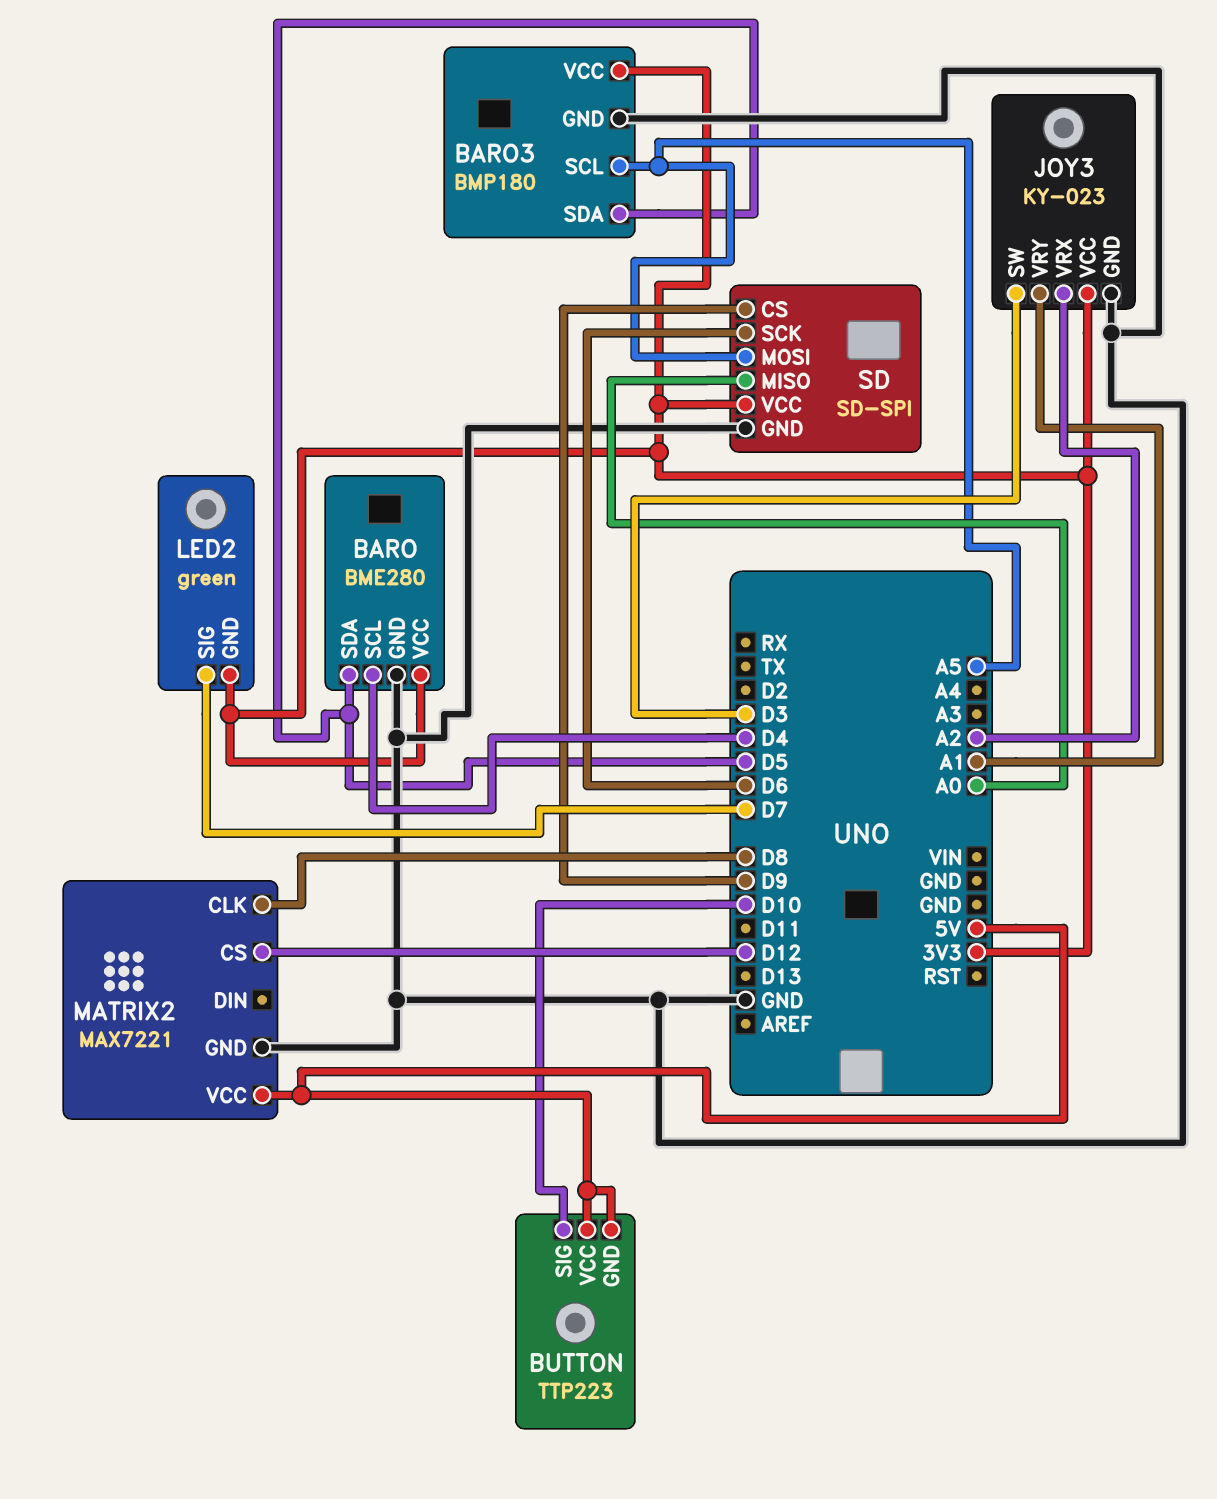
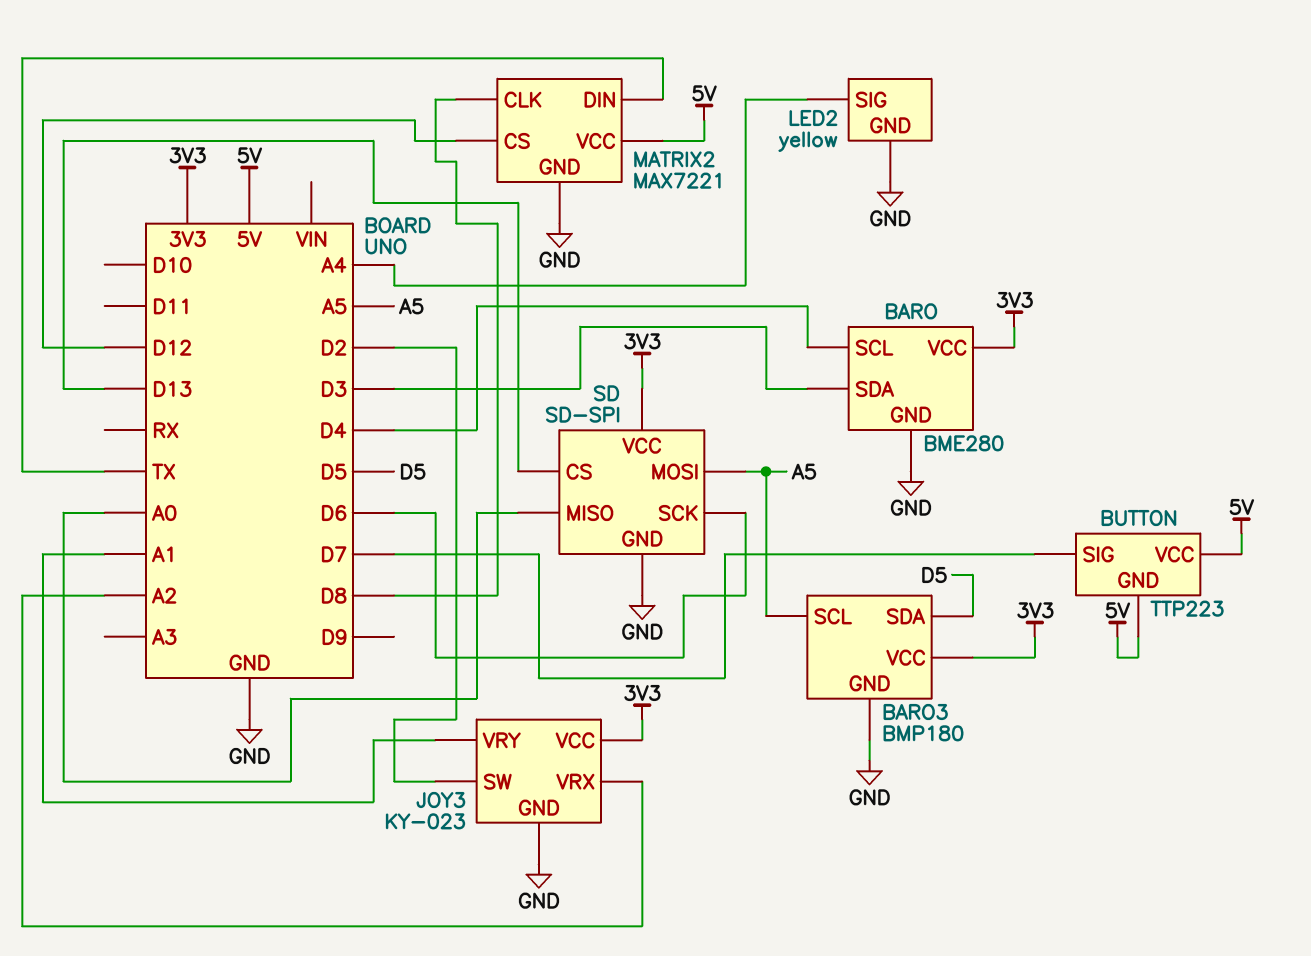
BARO pin SDA: D5 -> D3
BUTTON pin SIG: D10 -> D7
JOY3 pin SW: D3 -> D2
LED2: green -> yellow
LED2 pin GND: 3V3 -> GND
LED2 pin SIG: D7 -> A4
MATRIX2 pin DIN: none -> TX
SD pin CS: D9 -> D13

